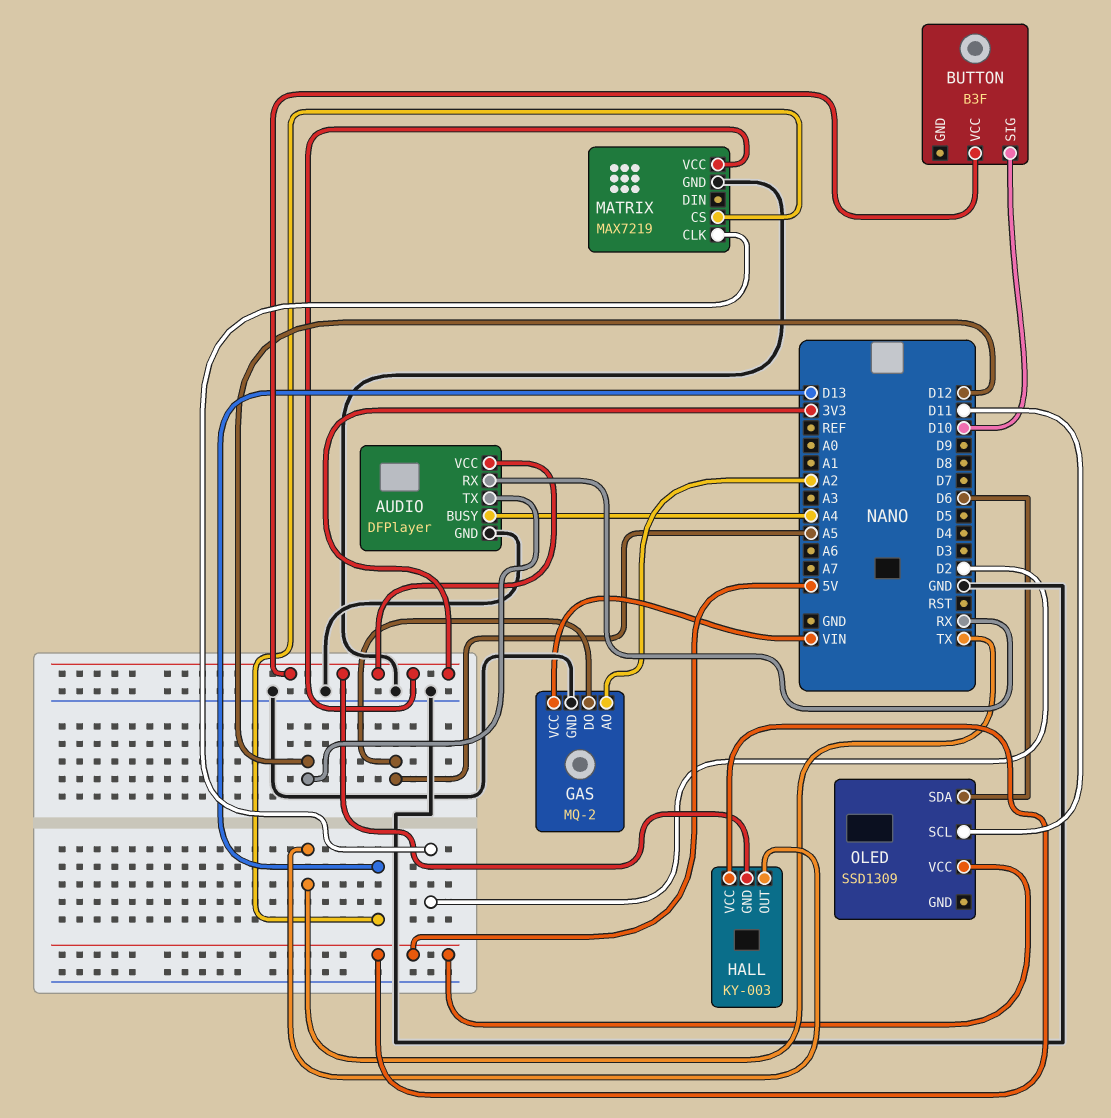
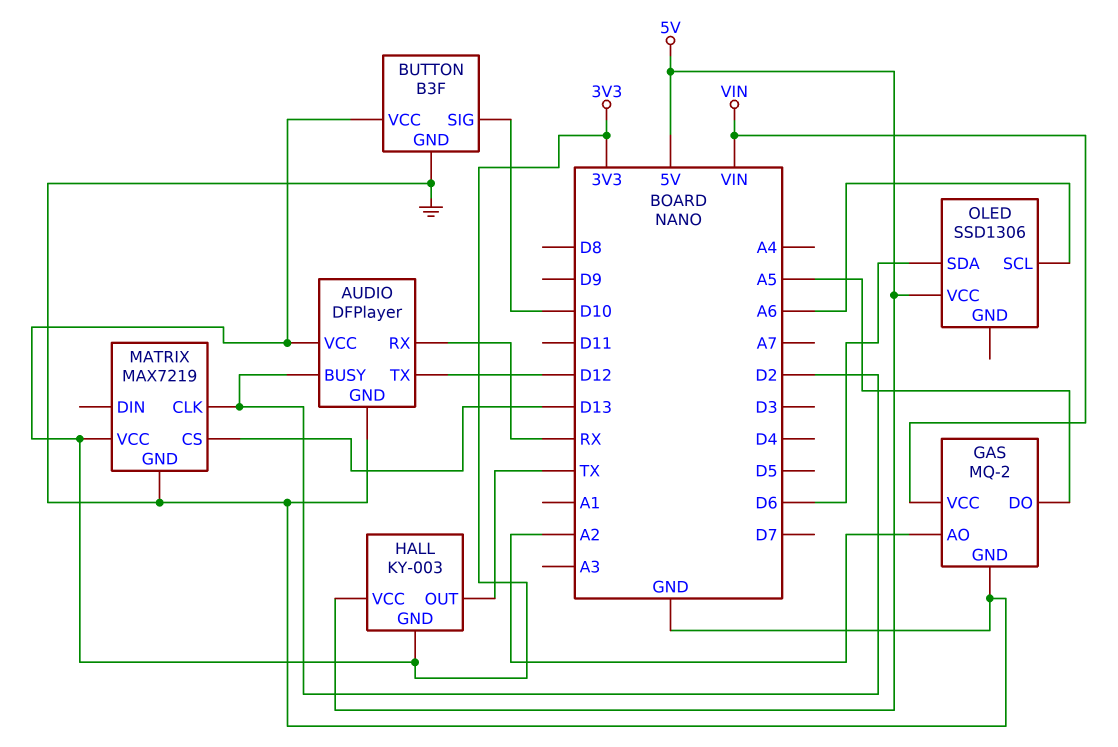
AUDIO pin BUSY: A4 -> D2
BUTTON pin GND: none -> GND
OLED: SSD1309 -> SSD1306
OLED pin SCL: D11 -> A6

